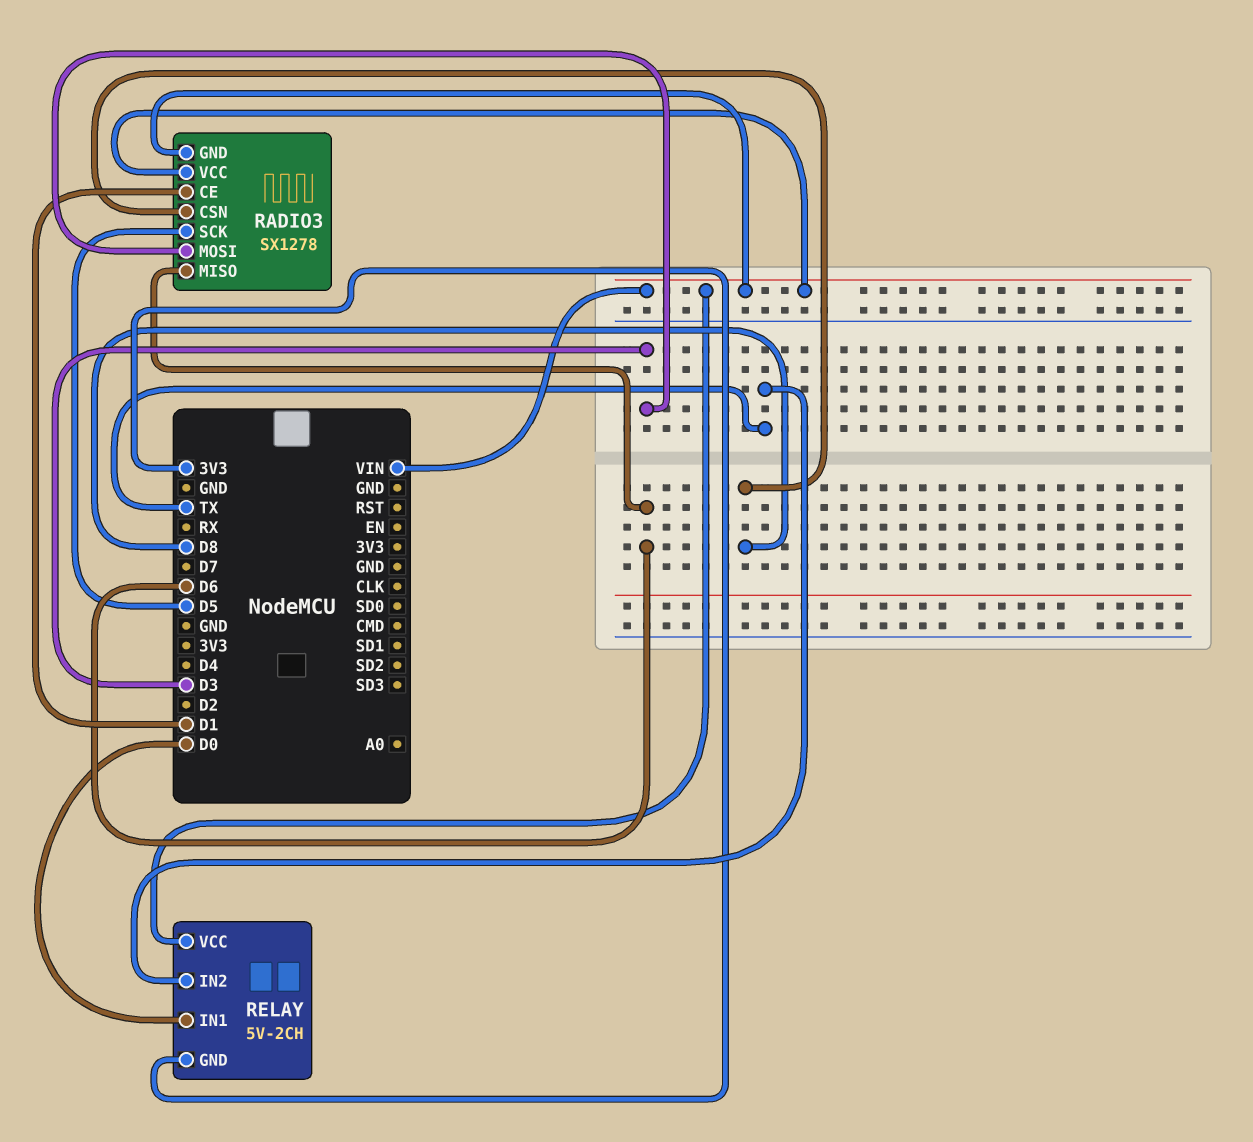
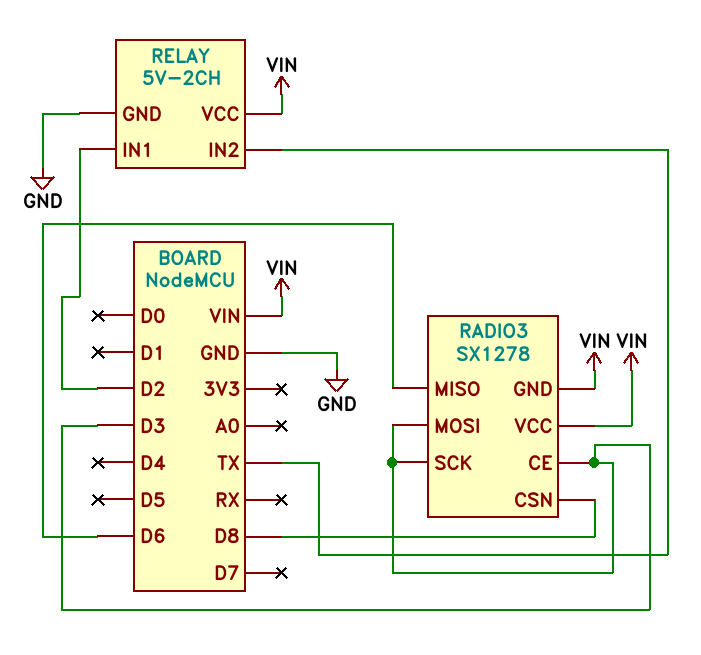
RADIO3 pin CE: D1 -> D3
RADIO3 pin SCK: D5 -> D3
RELAY pin GND: 3V3 -> GND
RELAY pin IN1: D0 -> D2

